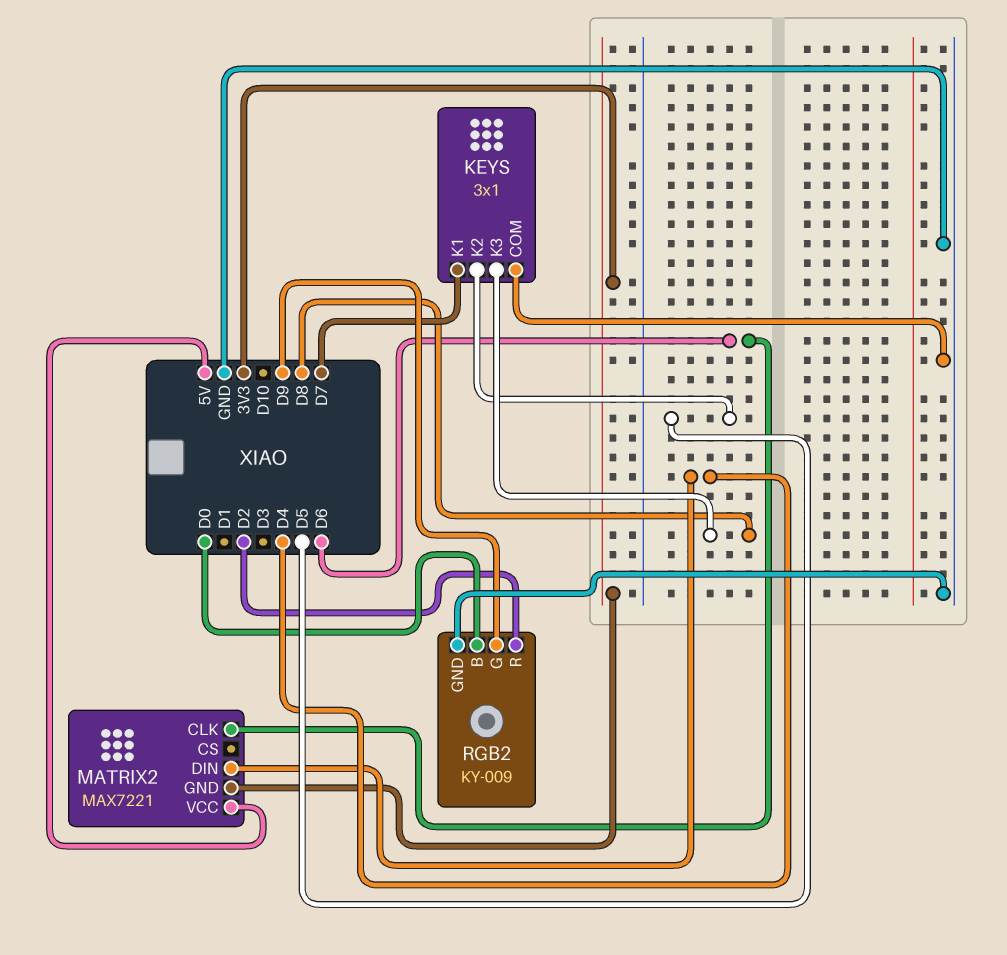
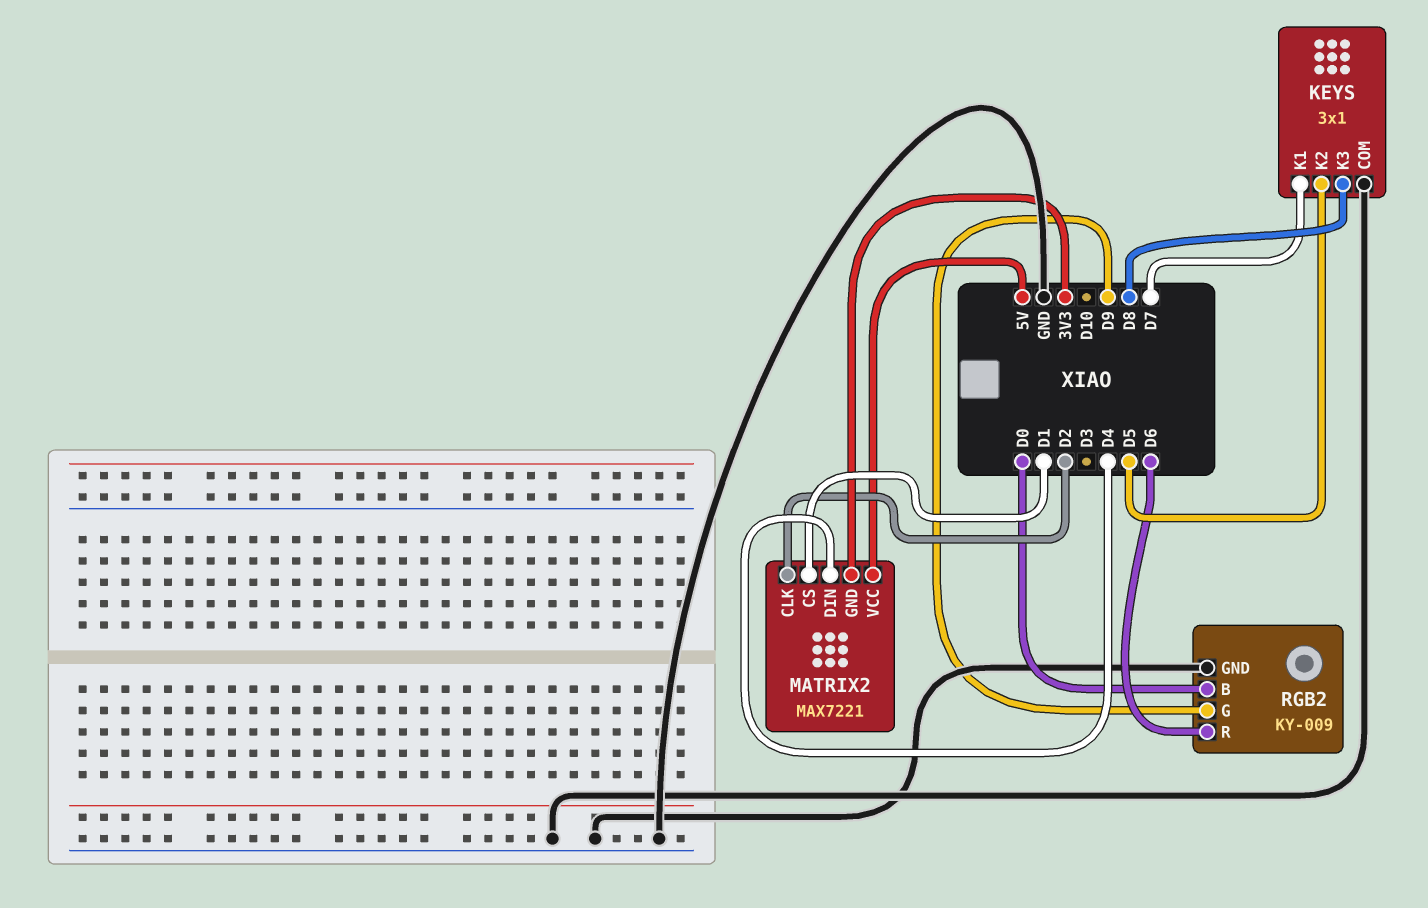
MATRIX2 pin CLK: D6 -> D2
MATRIX2 pin CS: none -> D1
RGB2 pin R: D2 -> D6

